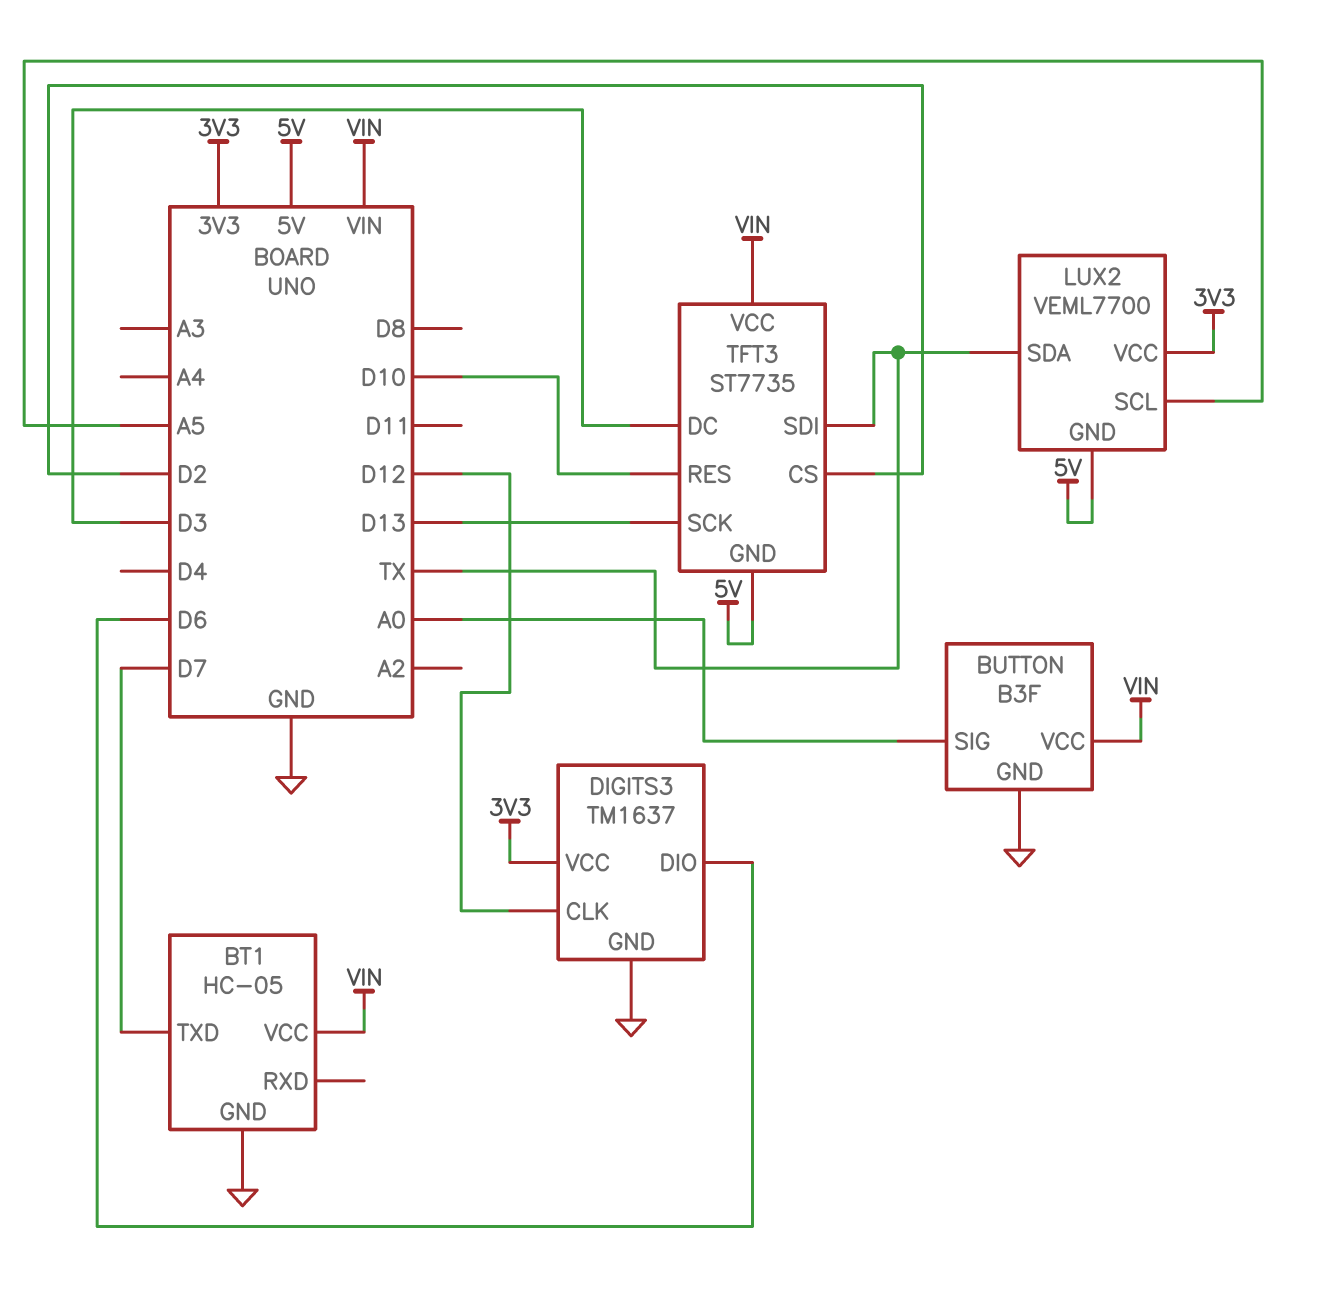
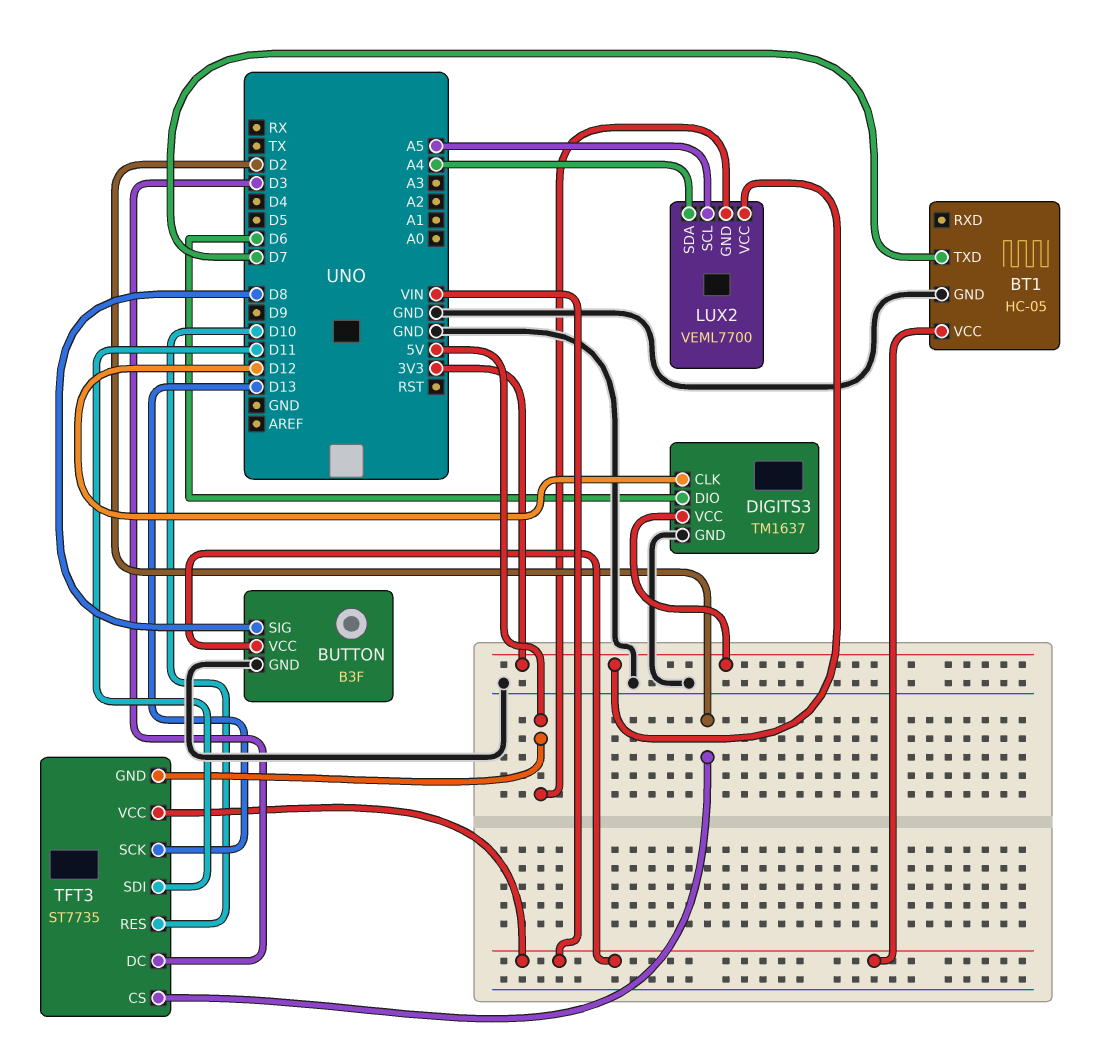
BUTTON pin SIG: A0 -> D8
LUX2 pin SDA: TX -> A4
TFT3 pin SDI: TX -> D11

